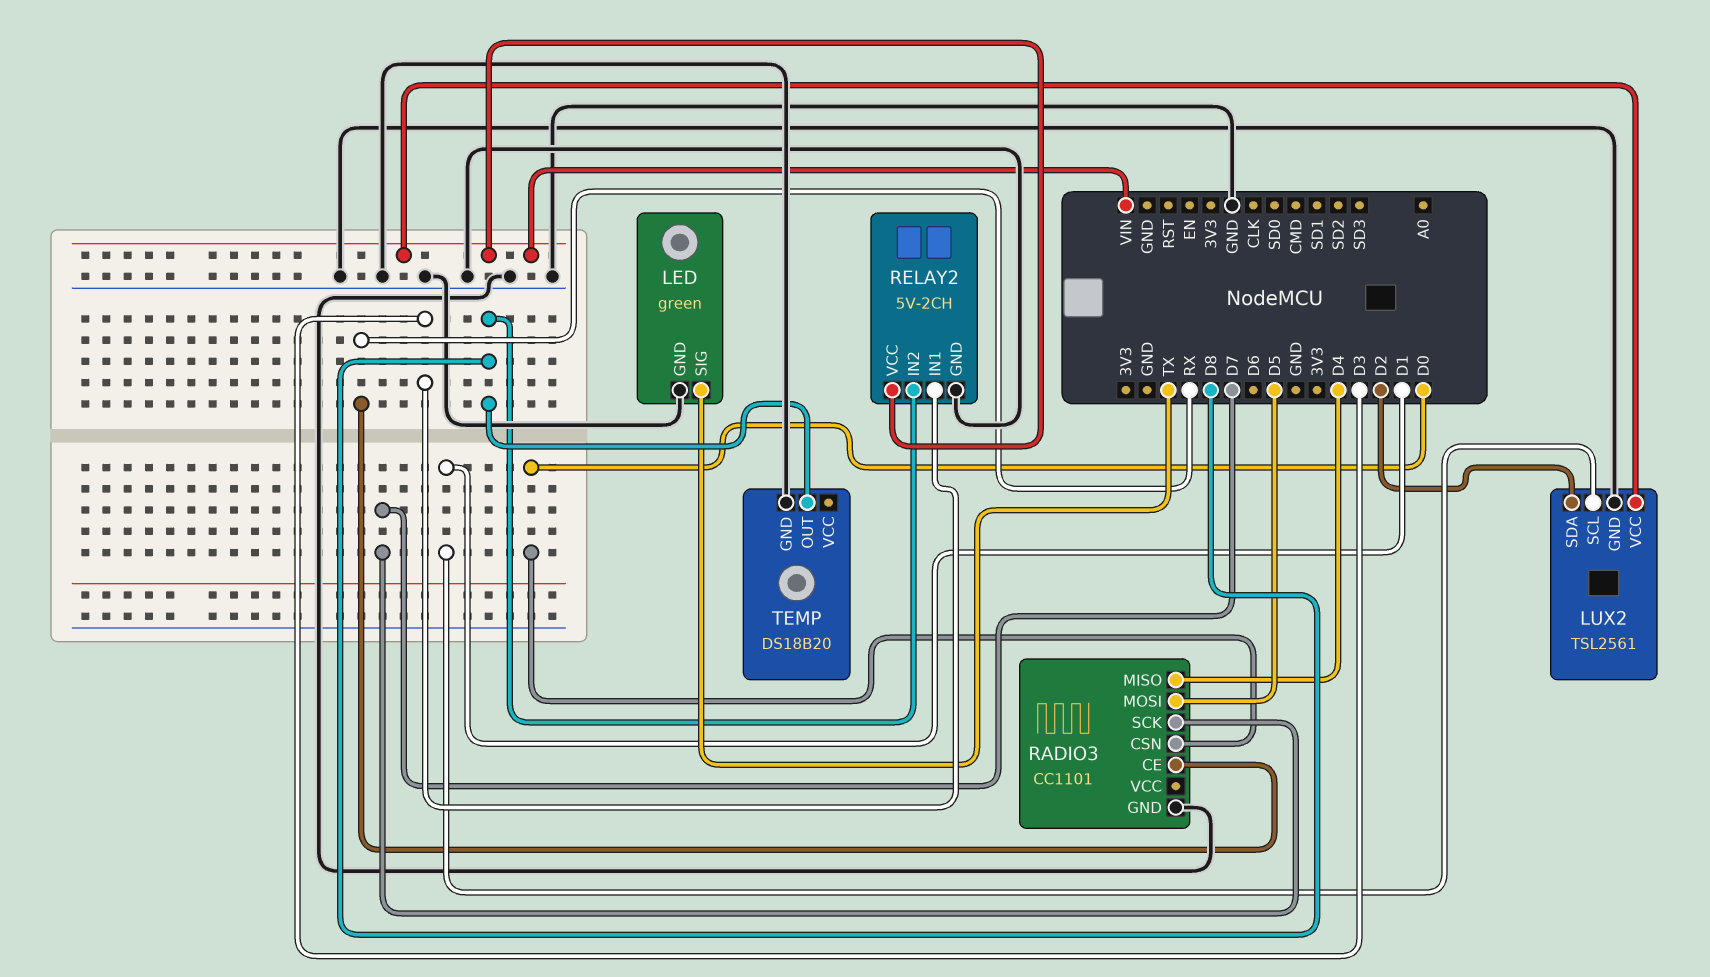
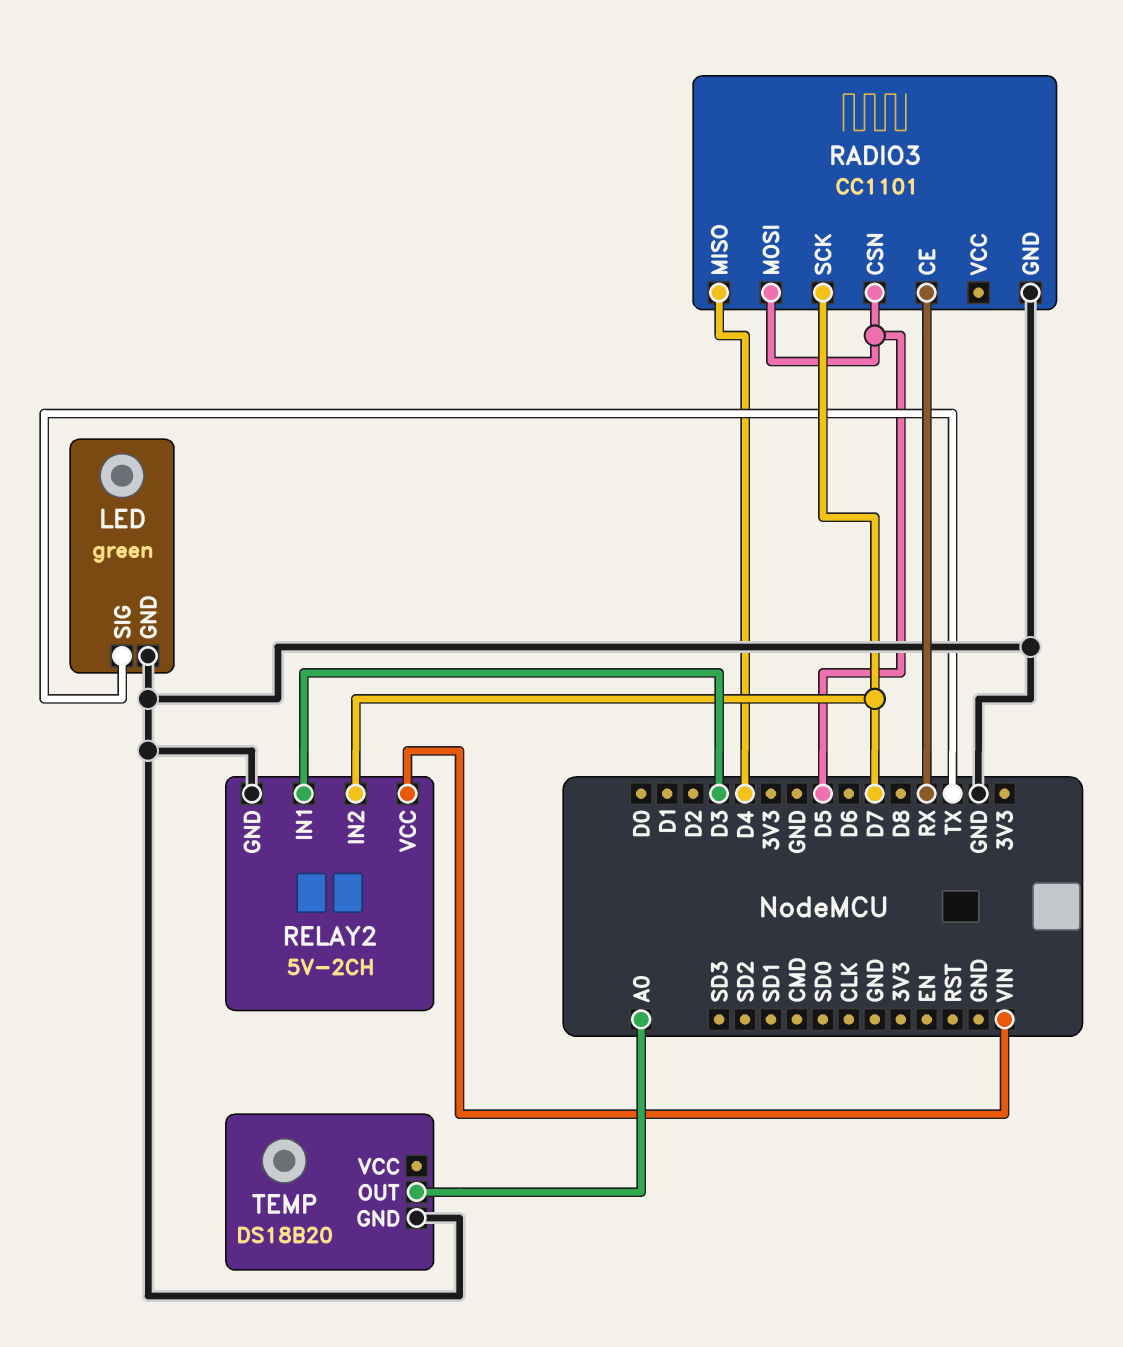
LUX2: TSL2561 -> none
LUX2 pin GND: GND -> none
LUX2 pin SCL: D1 -> none
LUX2 pin SDA: D2 -> none
LUX2 pin VCC: VIN -> none
RADIO3 pin CSN: D0 -> D5
RELAY2 pin IN2: D8 -> D7
TEMP pin OUT: D8 -> A0

